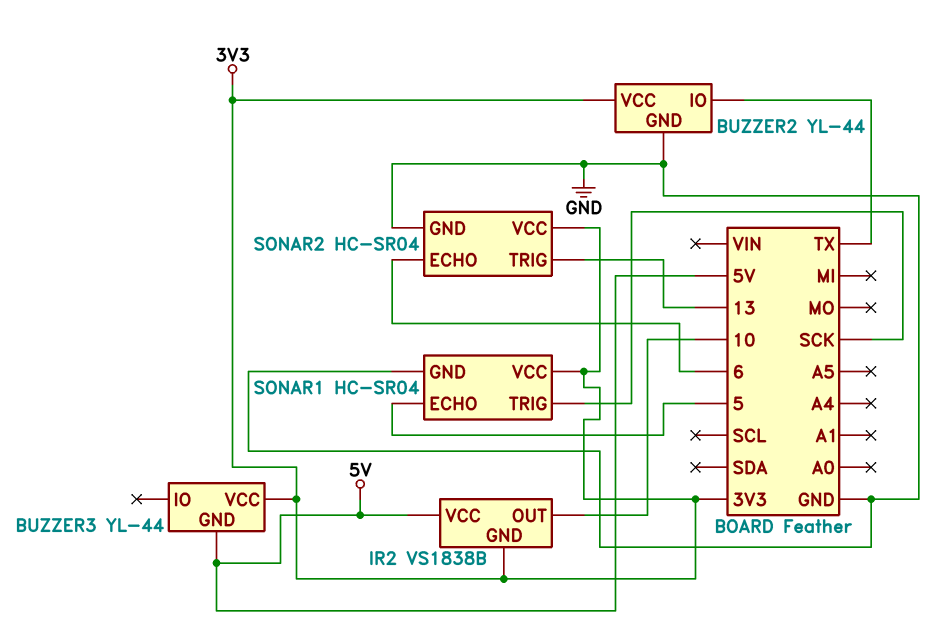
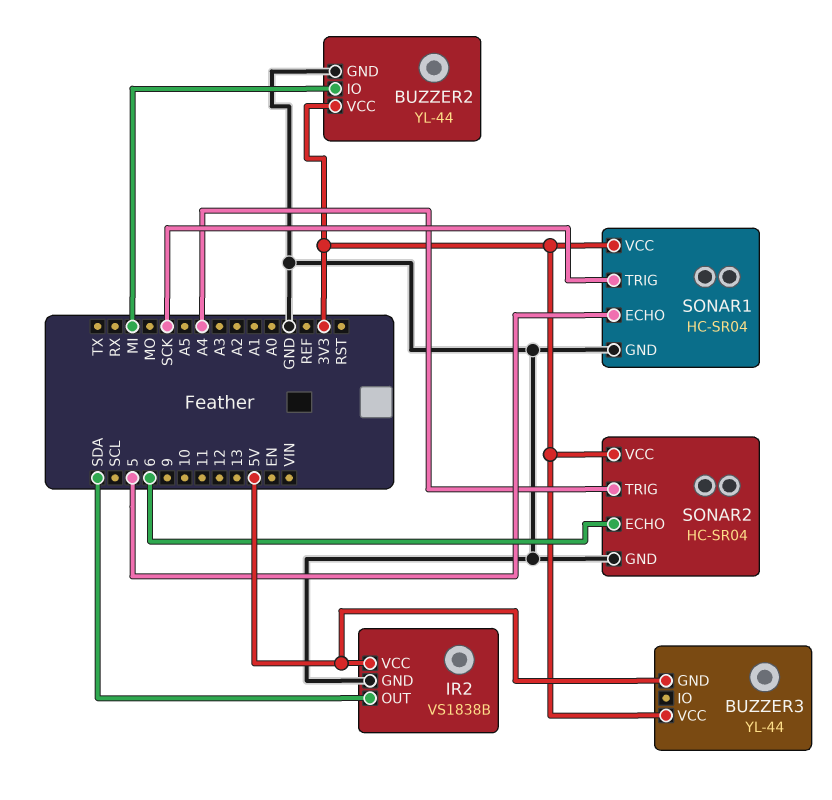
BUZZER2 pin IO: TX -> MI
IR2 pin GND: 3V3 -> GND
IR2 pin OUT: 10 -> SDA
SONAR2 pin TRIG: 13 -> A4

